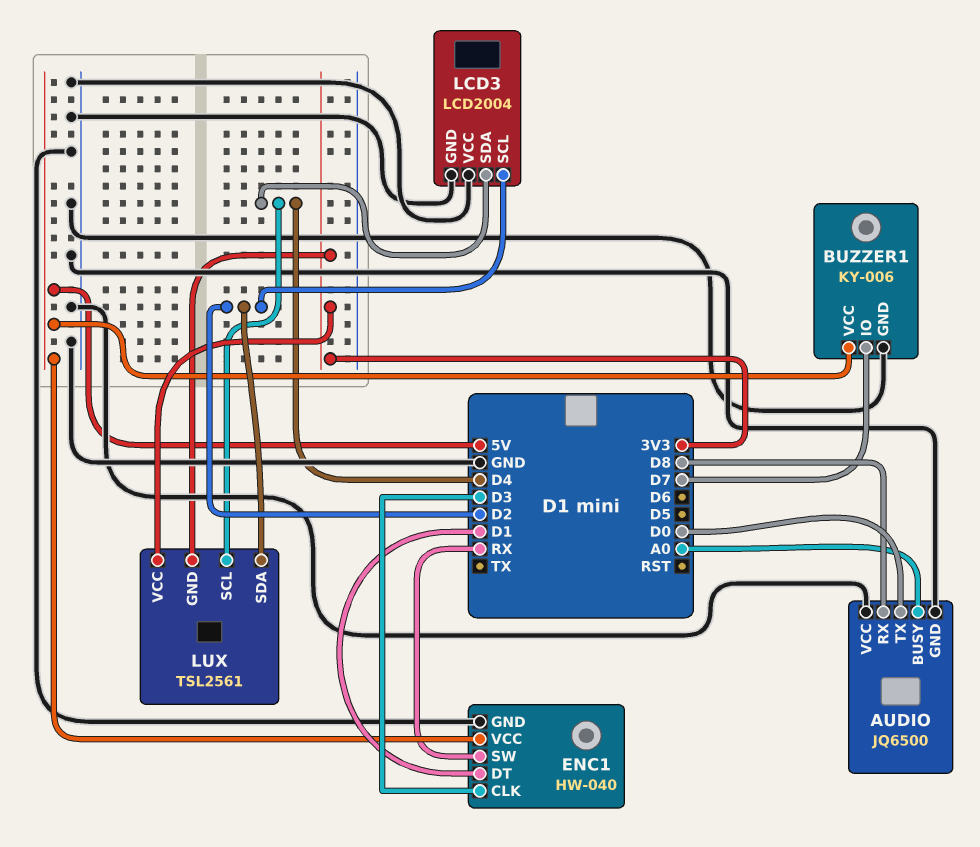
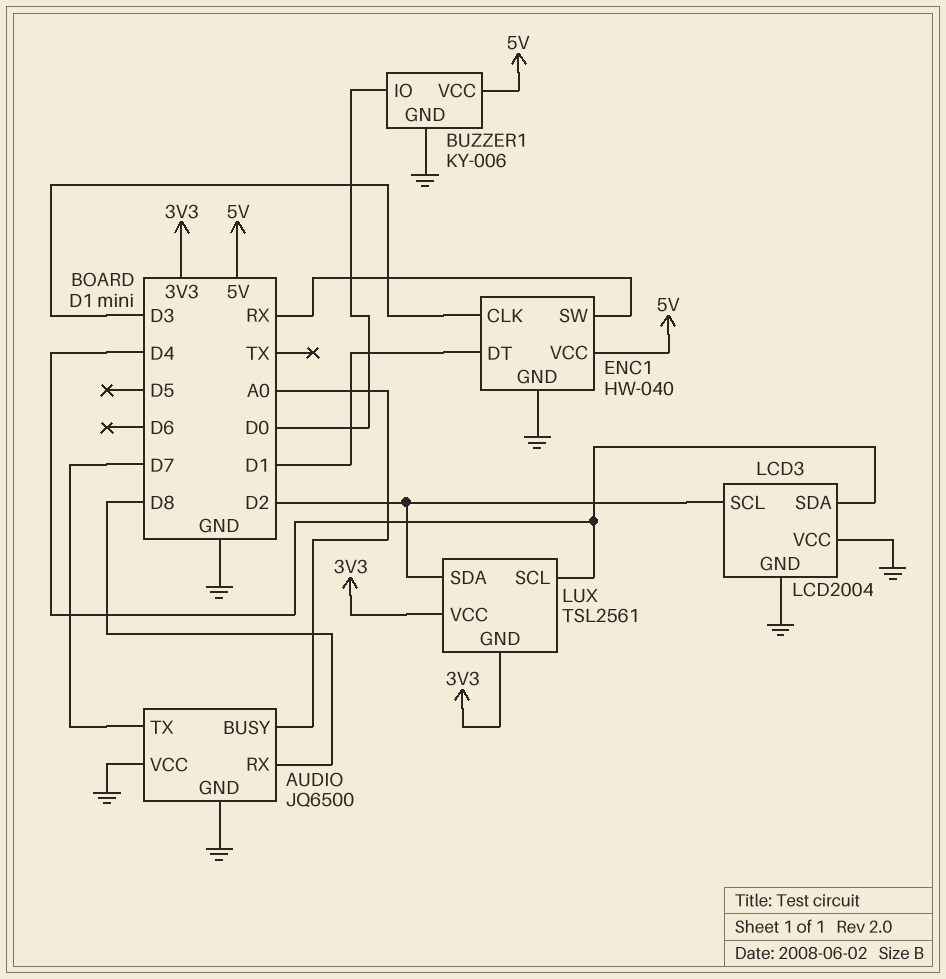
AUDIO pin TX: D0 -> D7
BUZZER1 pin IO: D7 -> D0

